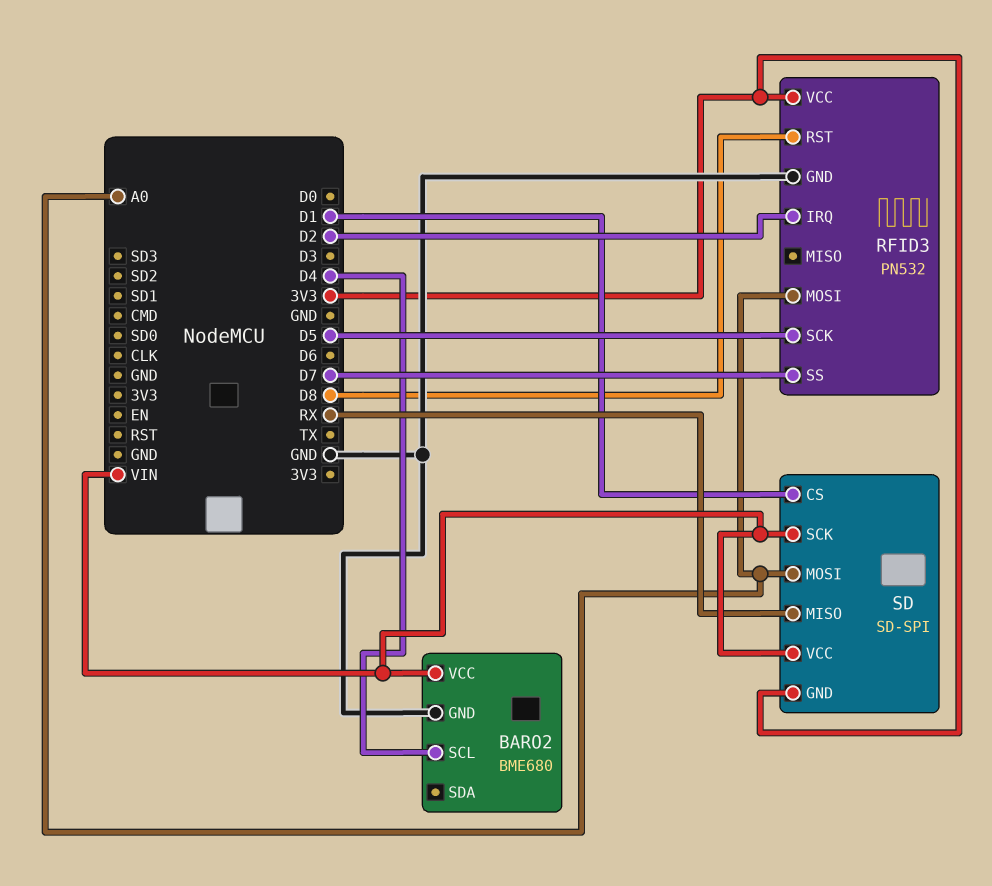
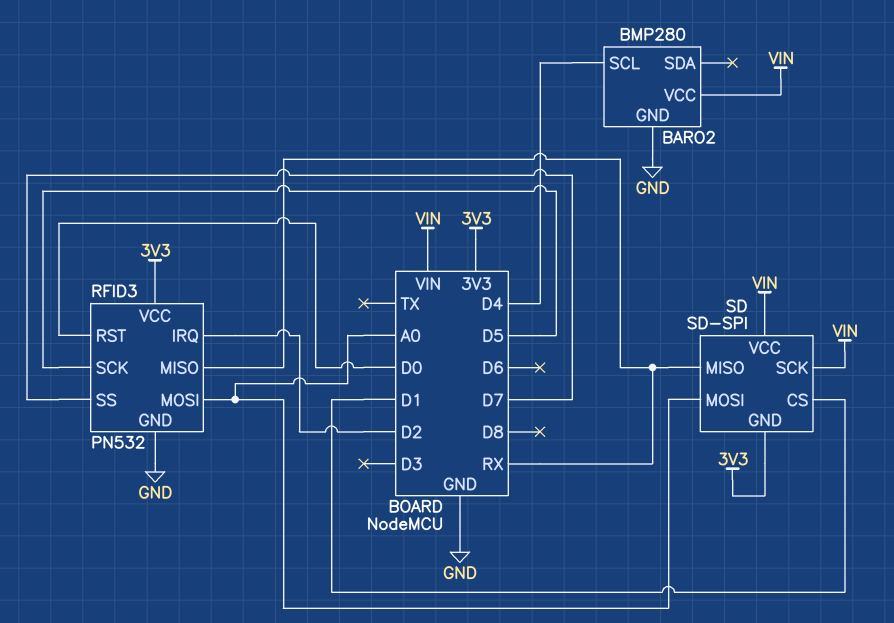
BARO2: BME680 -> BMP280
RFID3 pin MISO: none -> RX
RFID3 pin RST: D8 -> D0

